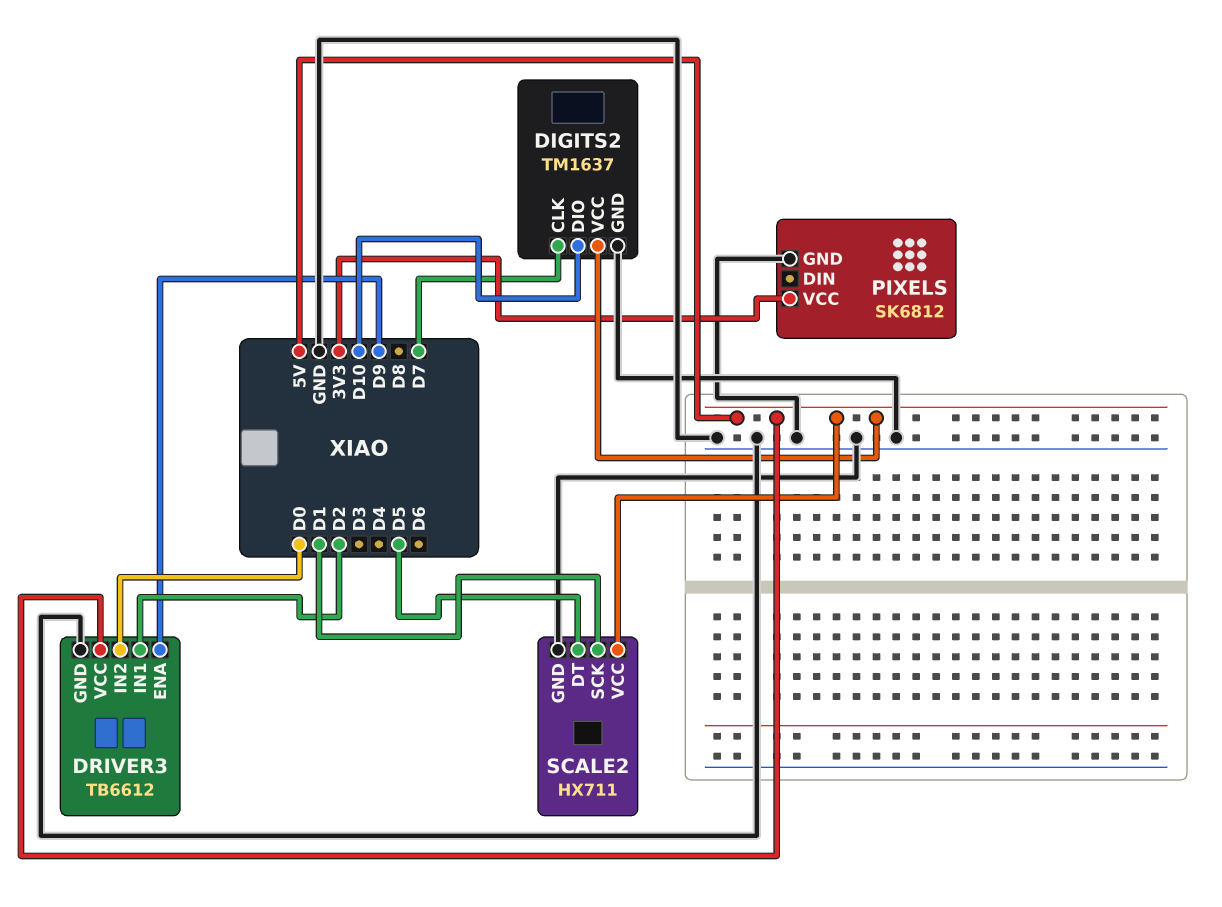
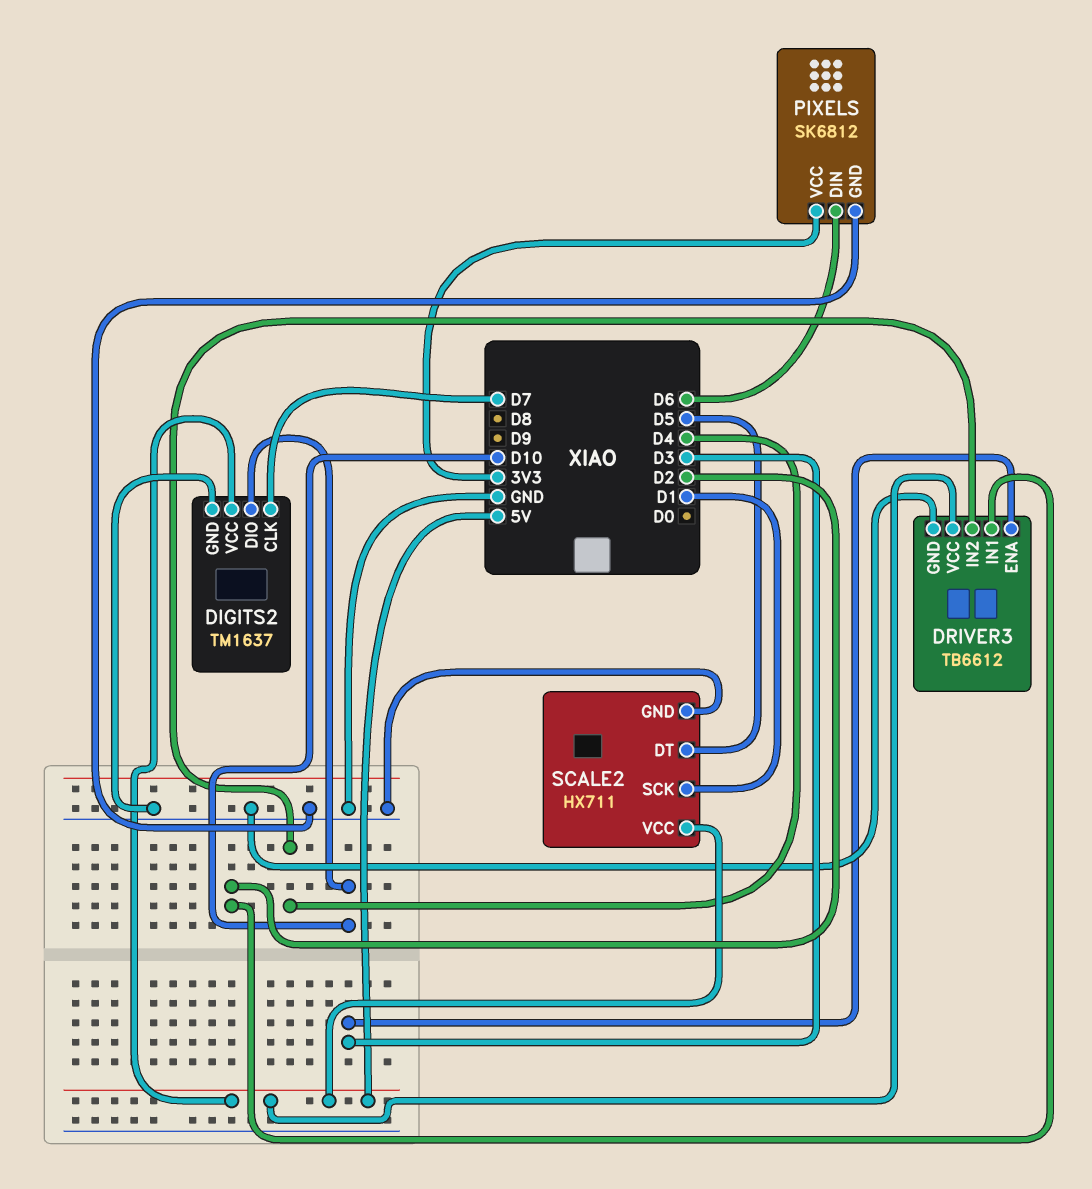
DRIVER3 pin ENA: D9 -> D3
DRIVER3 pin IN2: D0 -> D4
PIXELS pin DIN: none -> D6

